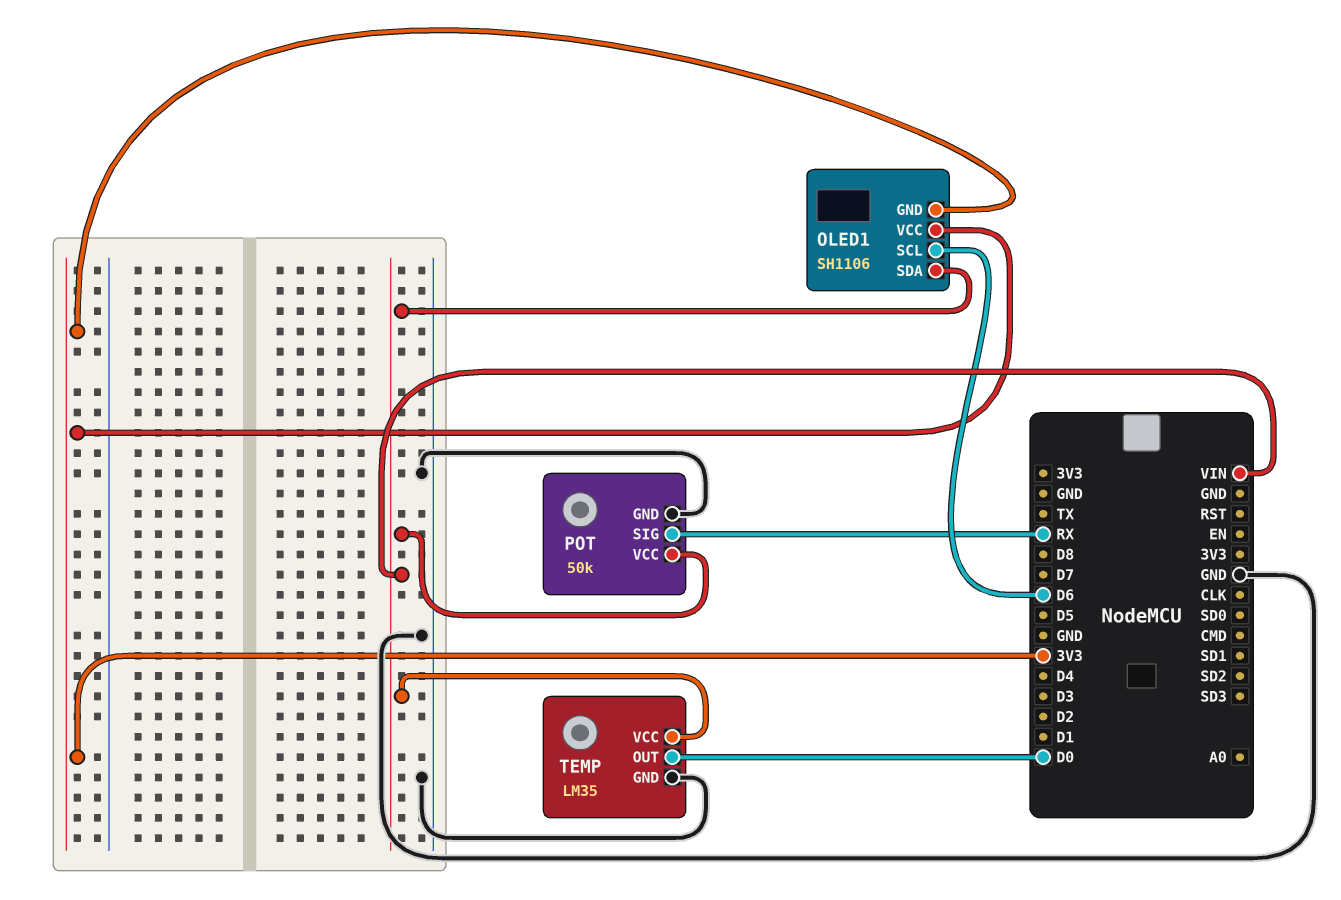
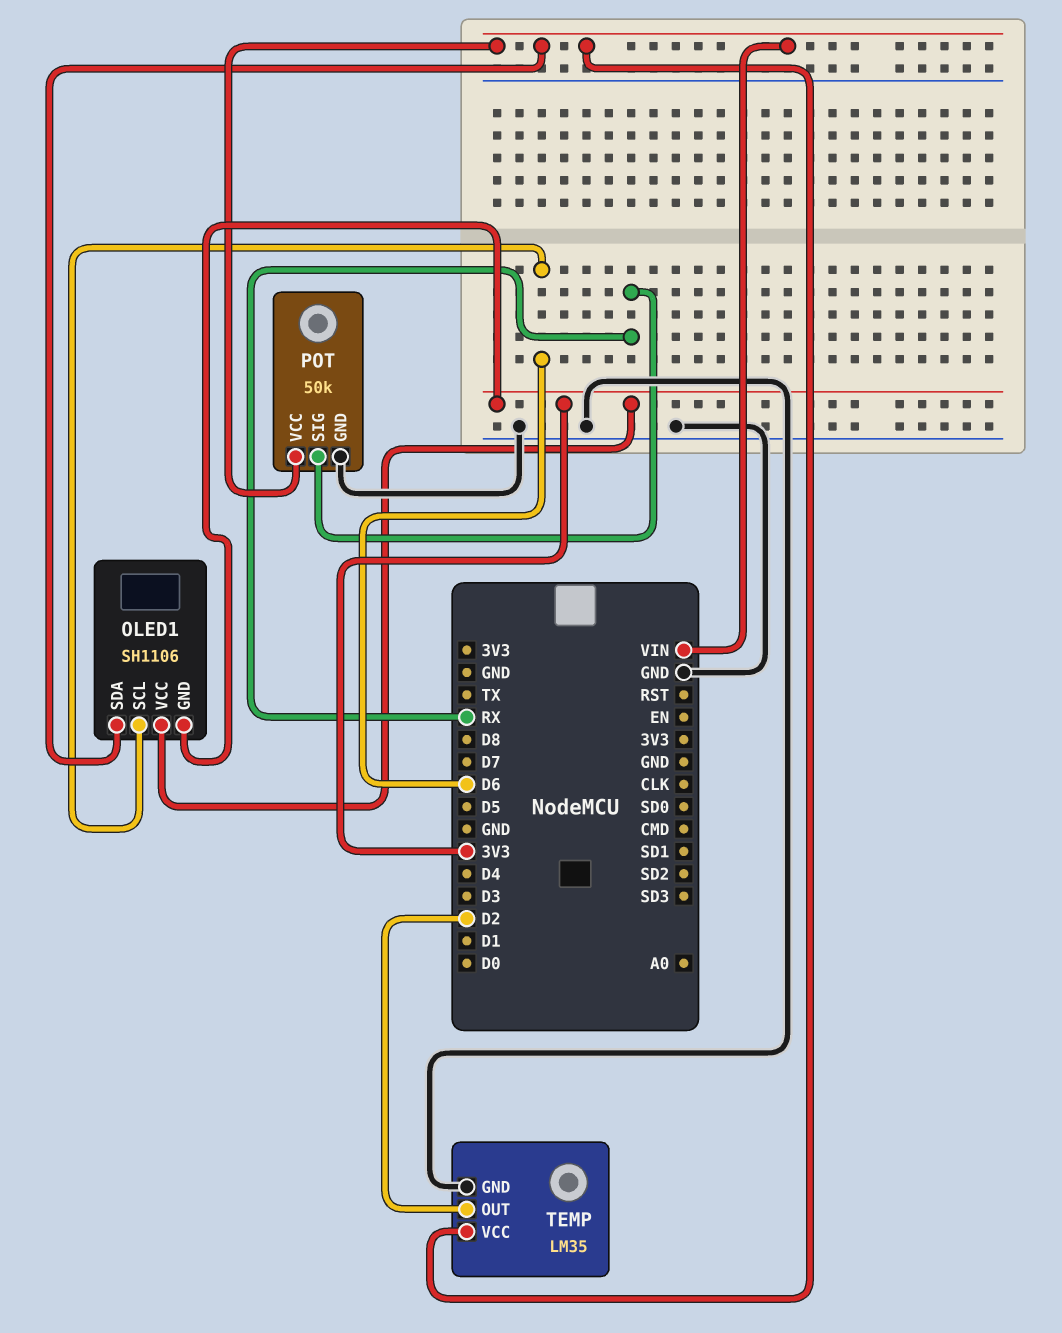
TEMP pin OUT: D0 -> D2

